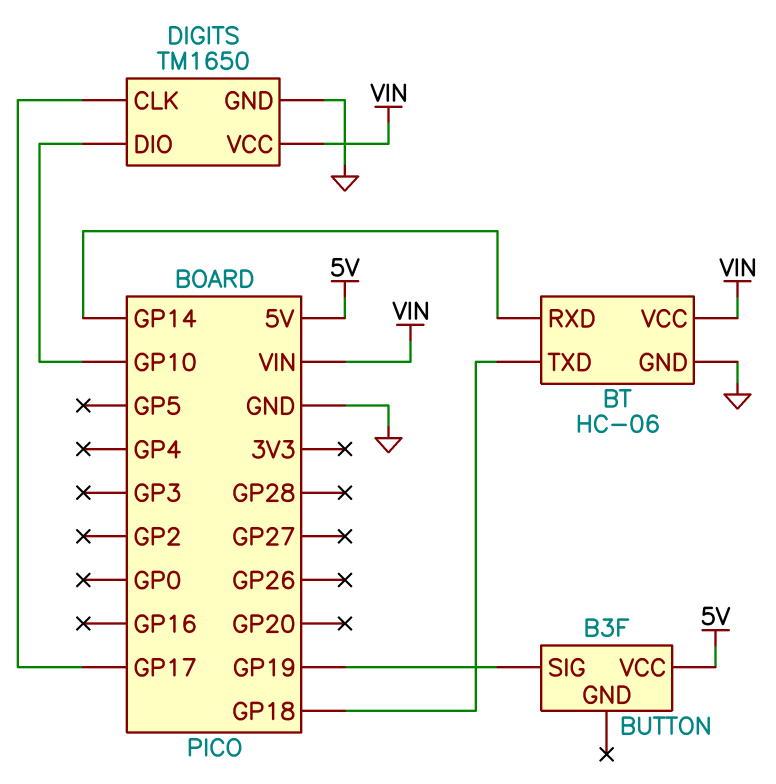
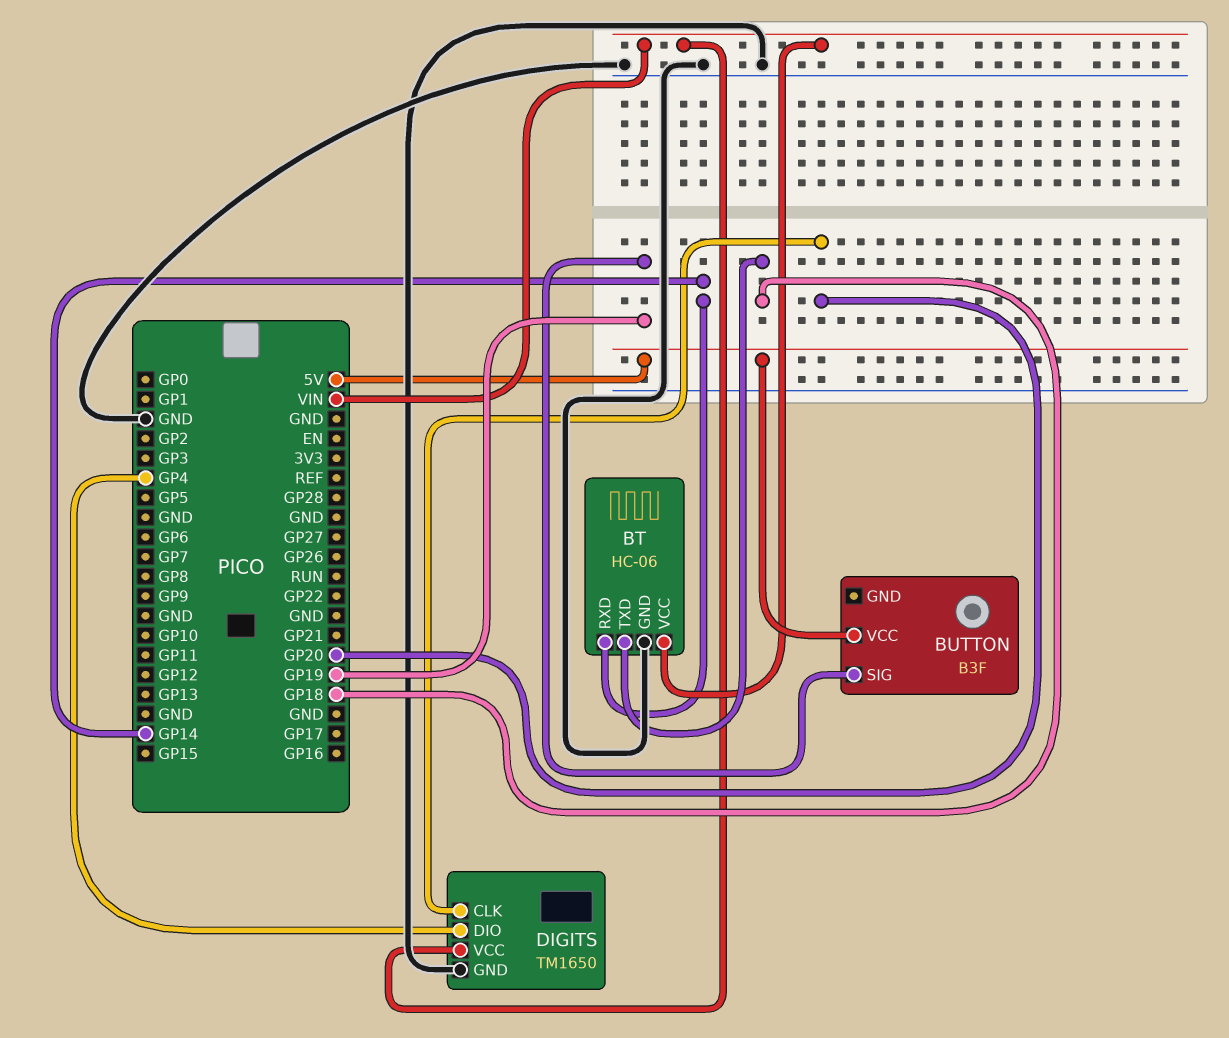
DIGITS pin CLK: GP17 -> GP20
DIGITS pin DIO: GP10 -> GP4

